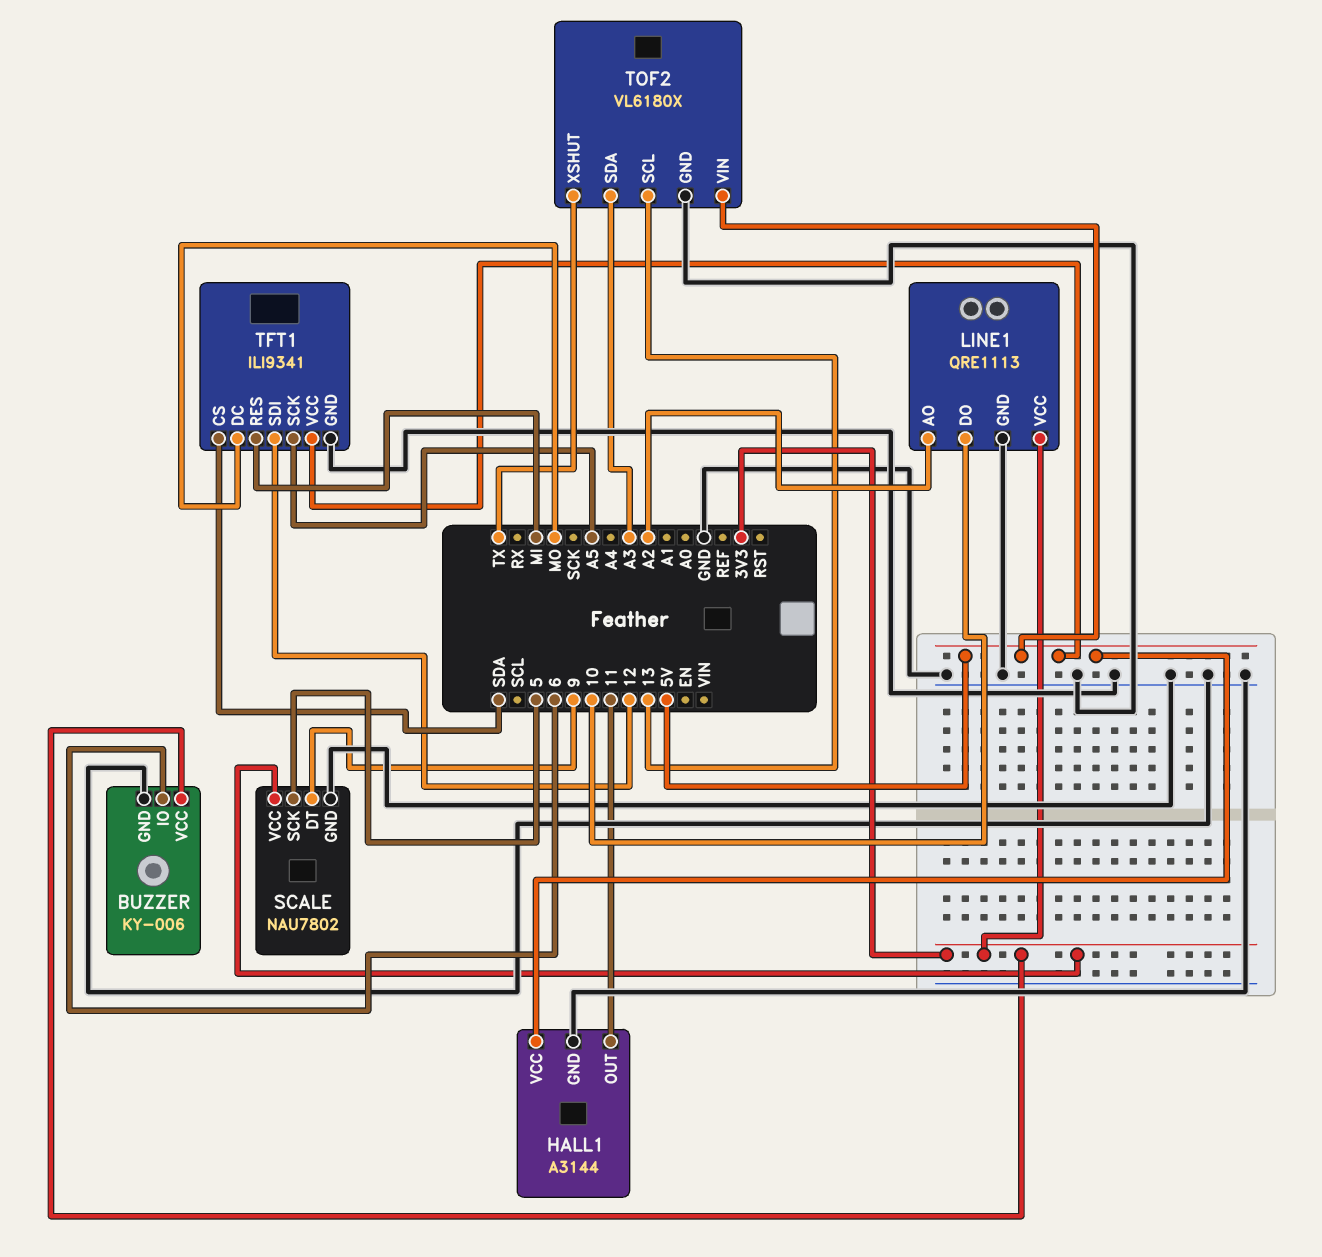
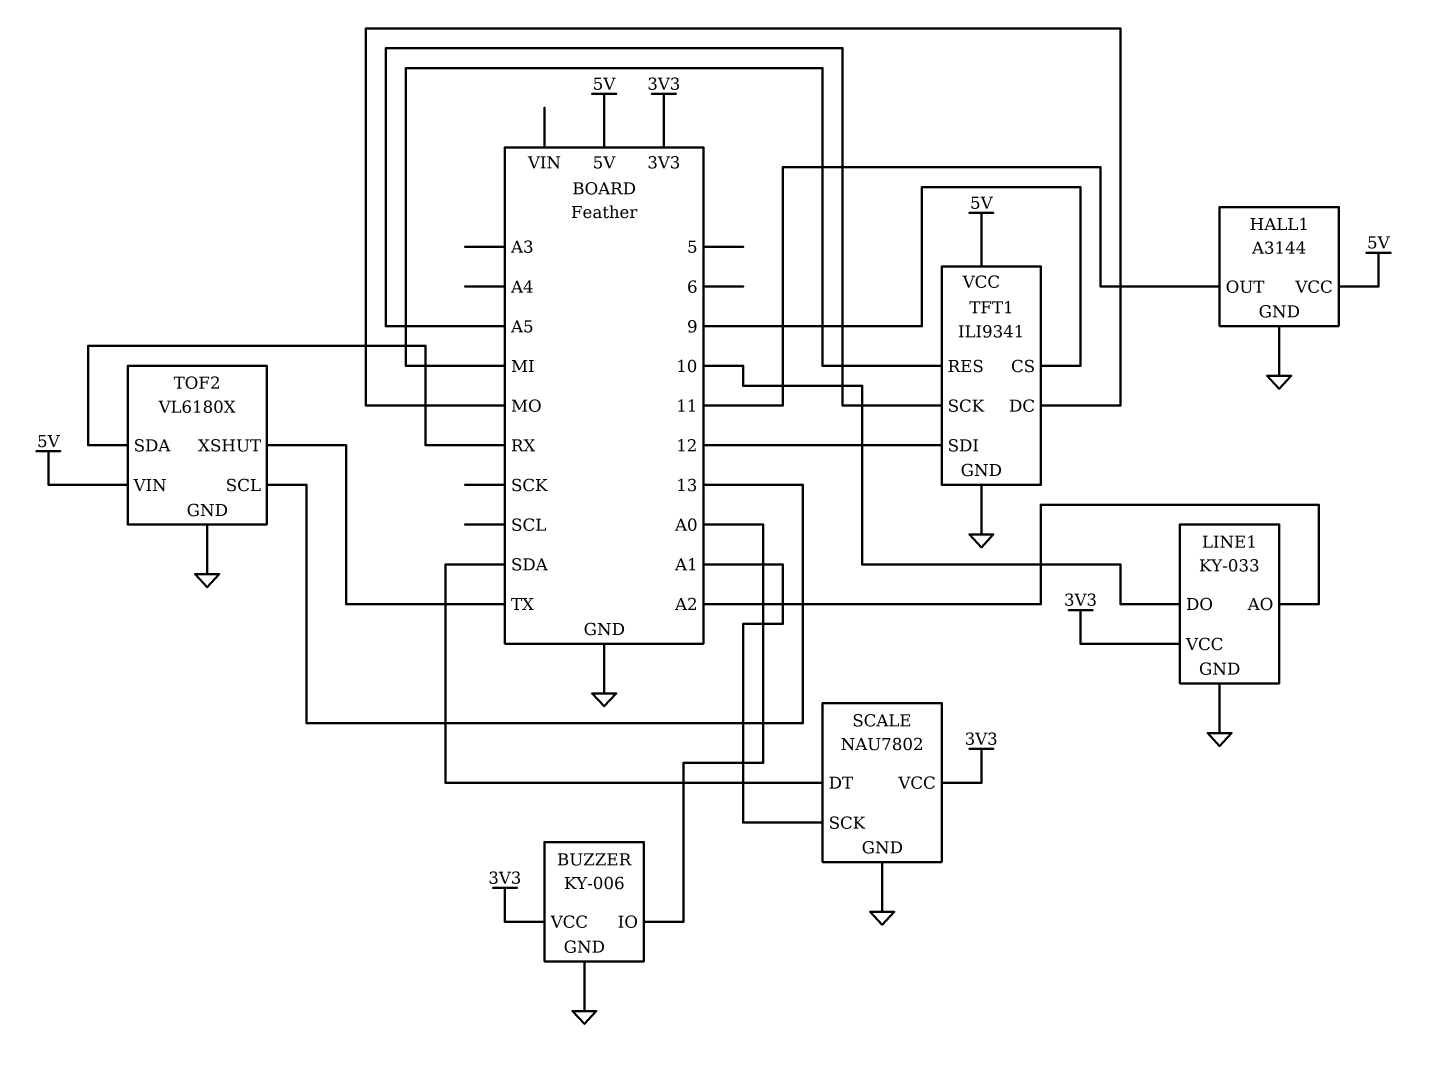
BUZZER pin IO: 6 -> A0
LINE1: QRE1113 -> KY-033
SCALE pin DT: 9 -> SDA
SCALE pin SCK: 5 -> A1
TFT1 pin CS: SDA -> 9
TOF2 pin SDA: A3 -> RX

